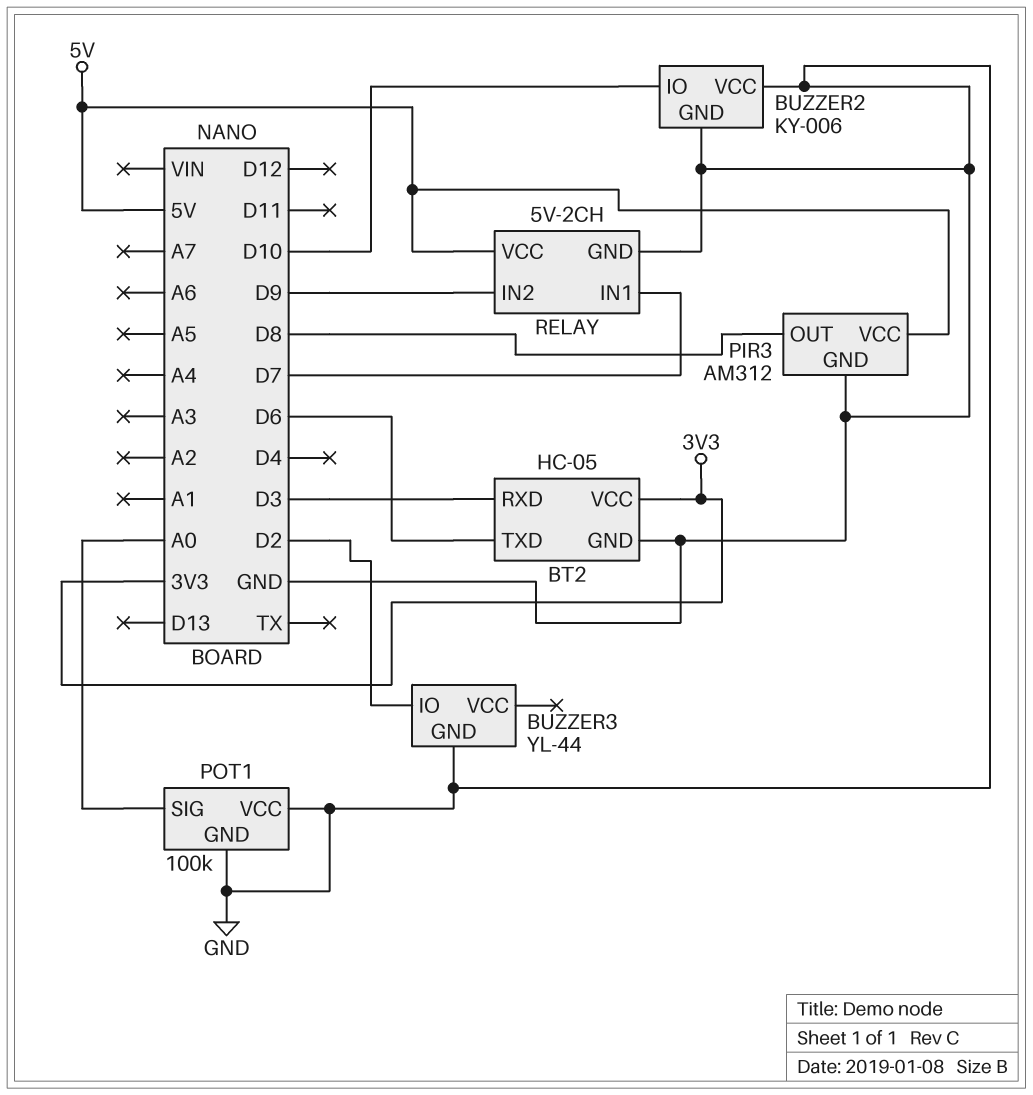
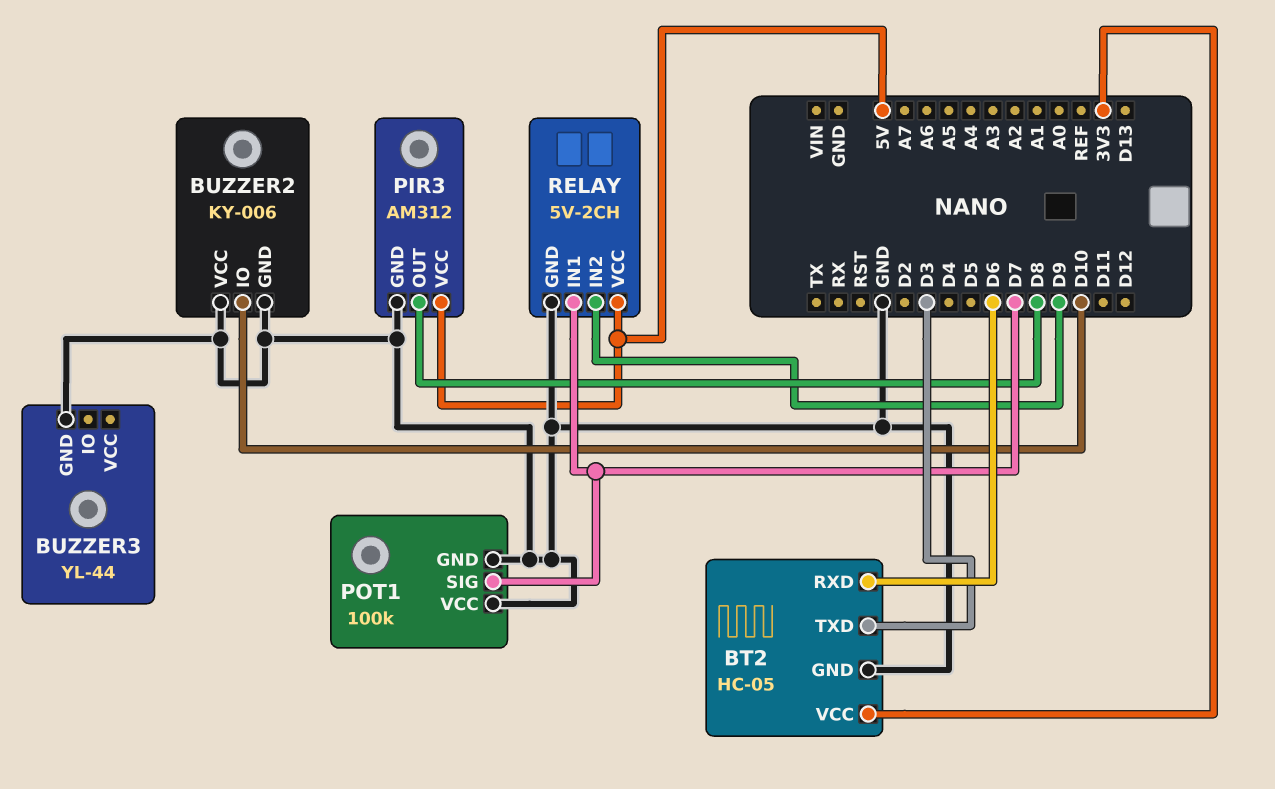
BT2 pin RXD: D3 -> D6
BT2 pin TXD: D6 -> D3
BUZZER3 pin IO: D2 -> none
POT1 pin SIG: A0 -> D7

